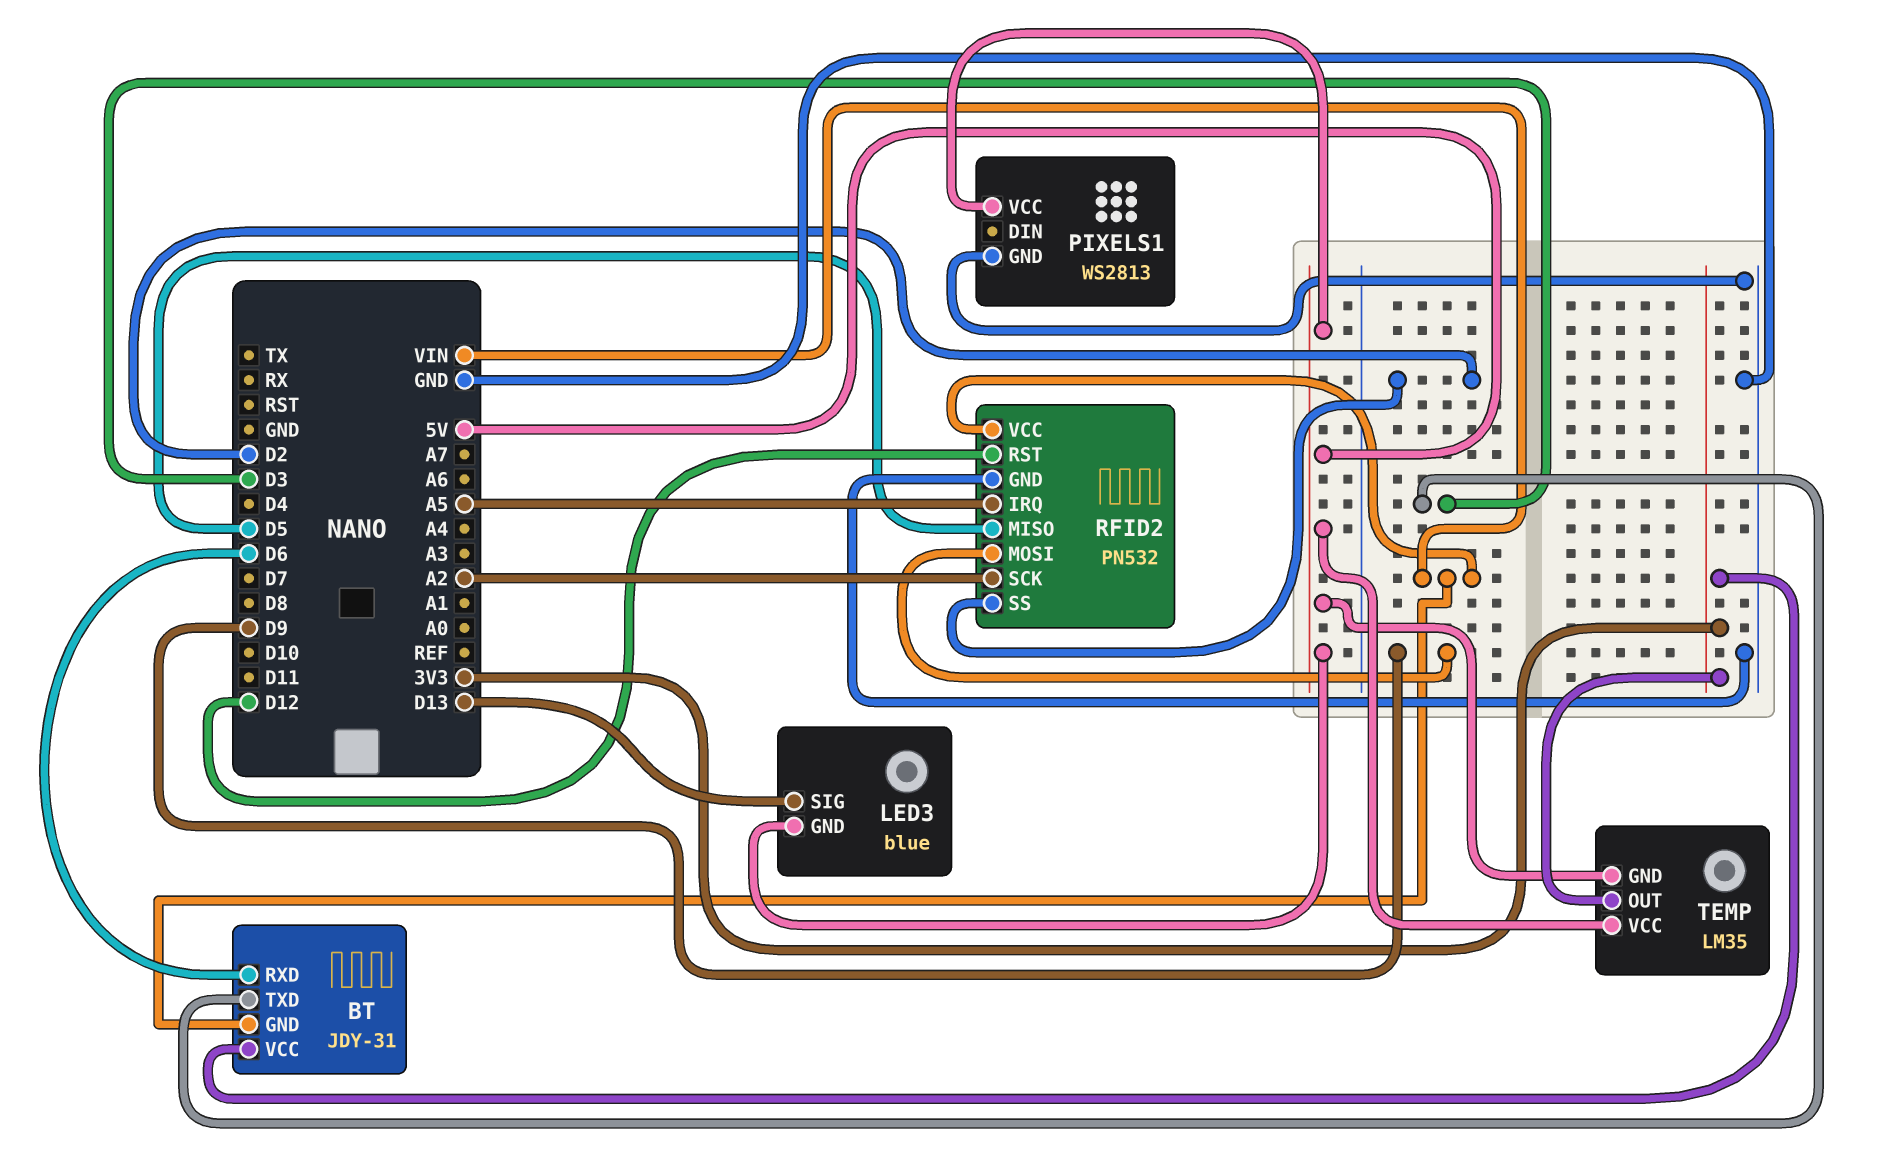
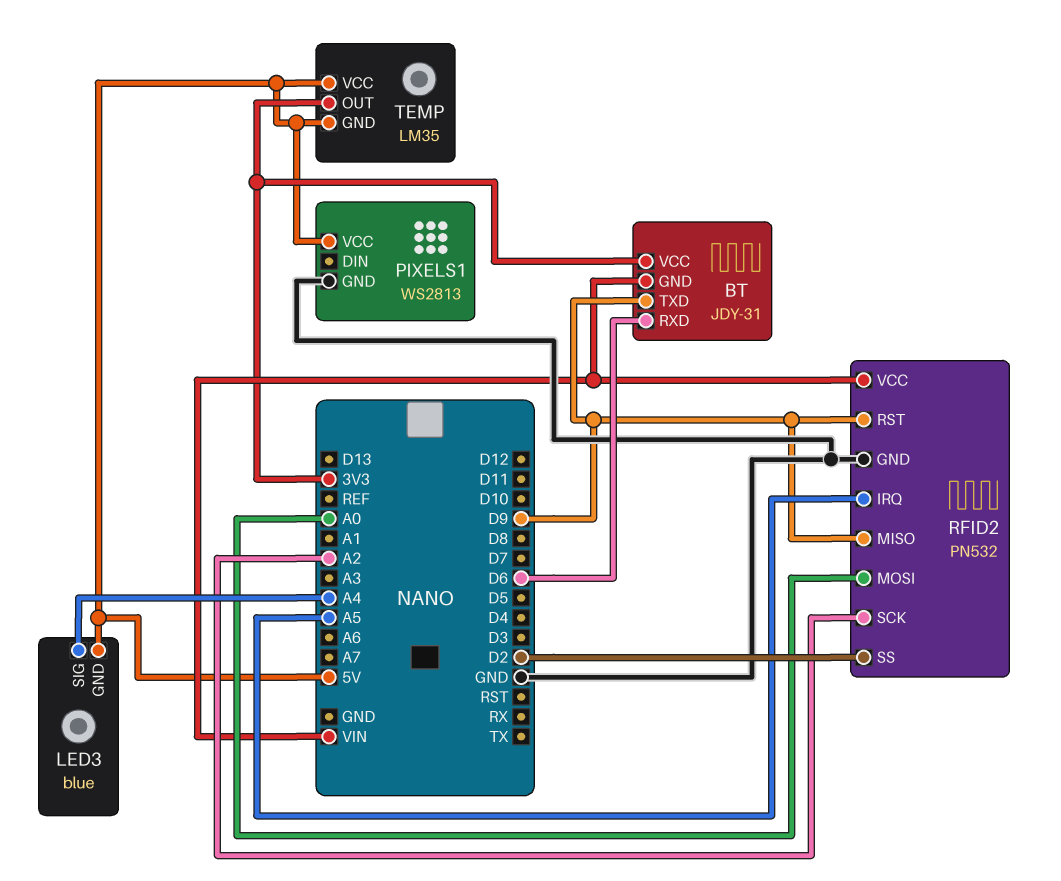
BT pin TXD: D3 -> D9
LED3 pin SIG: D13 -> A4
RFID2 pin MISO: D5 -> D9
RFID2 pin MOSI: D9 -> A0
RFID2 pin RST: D12 -> D9

